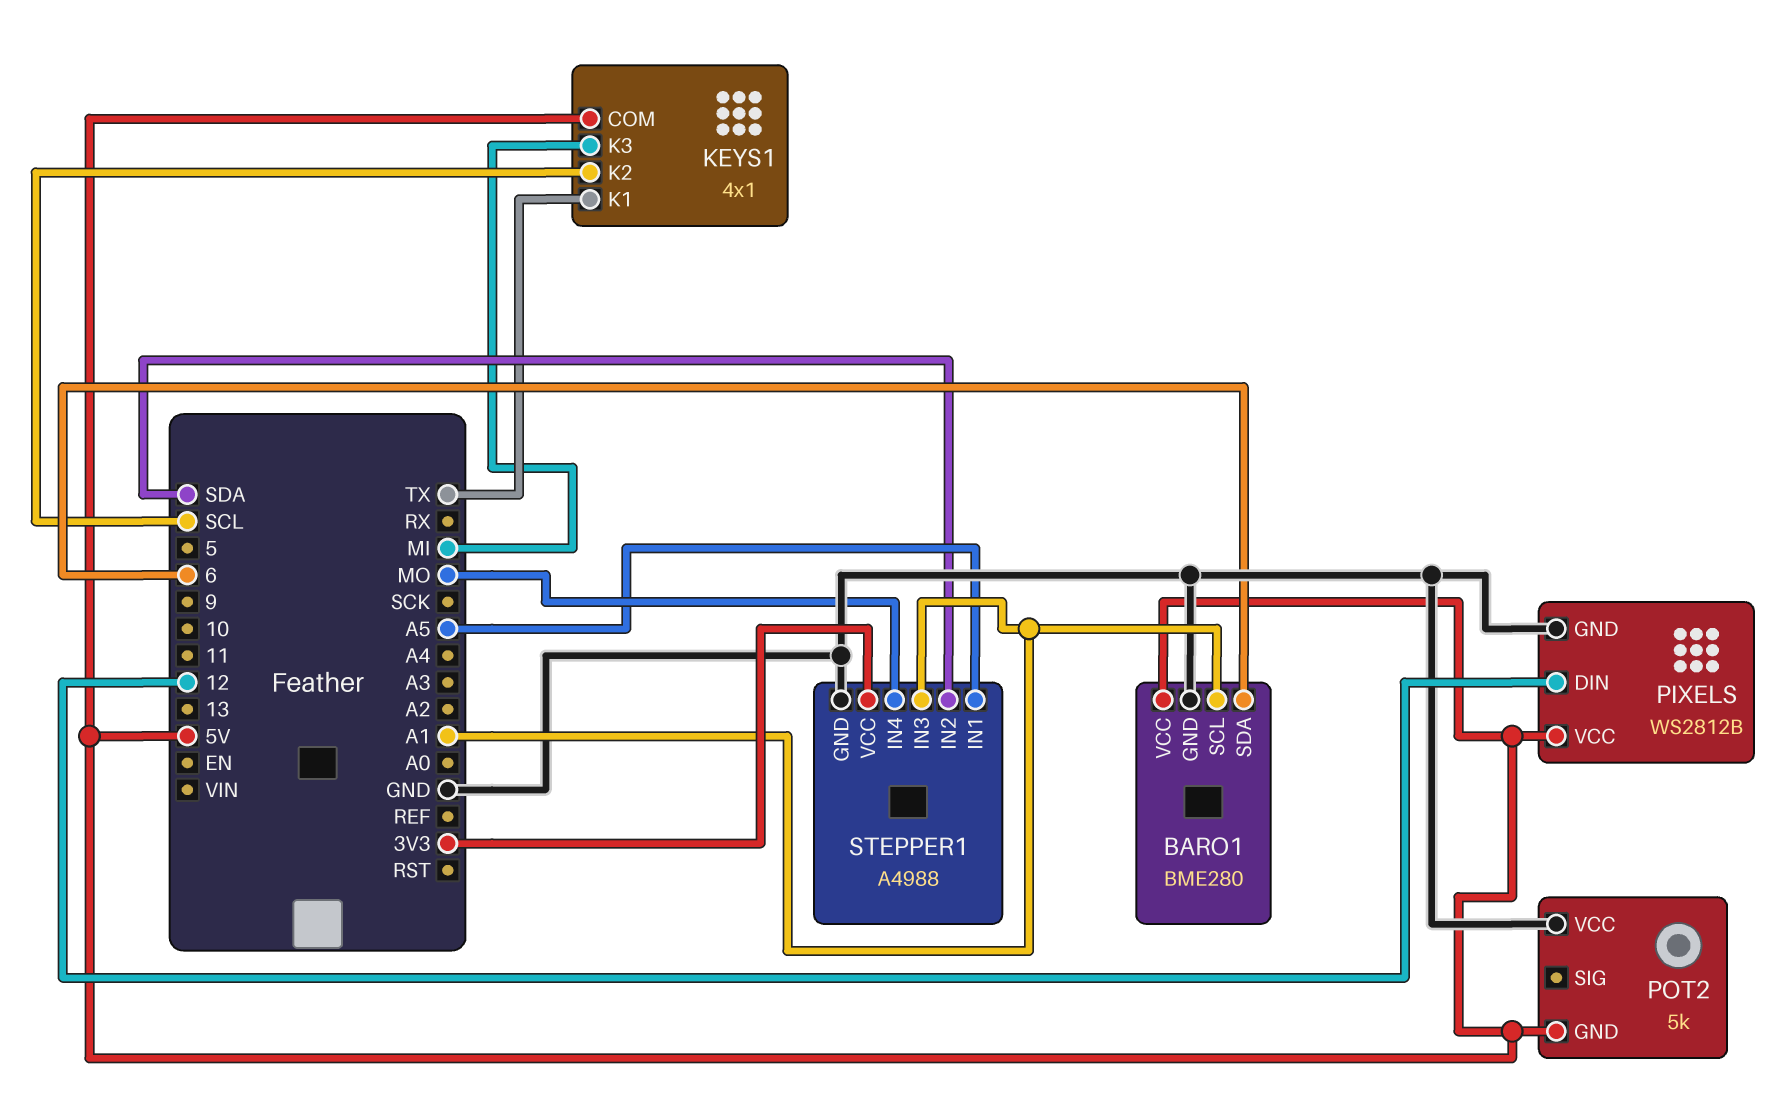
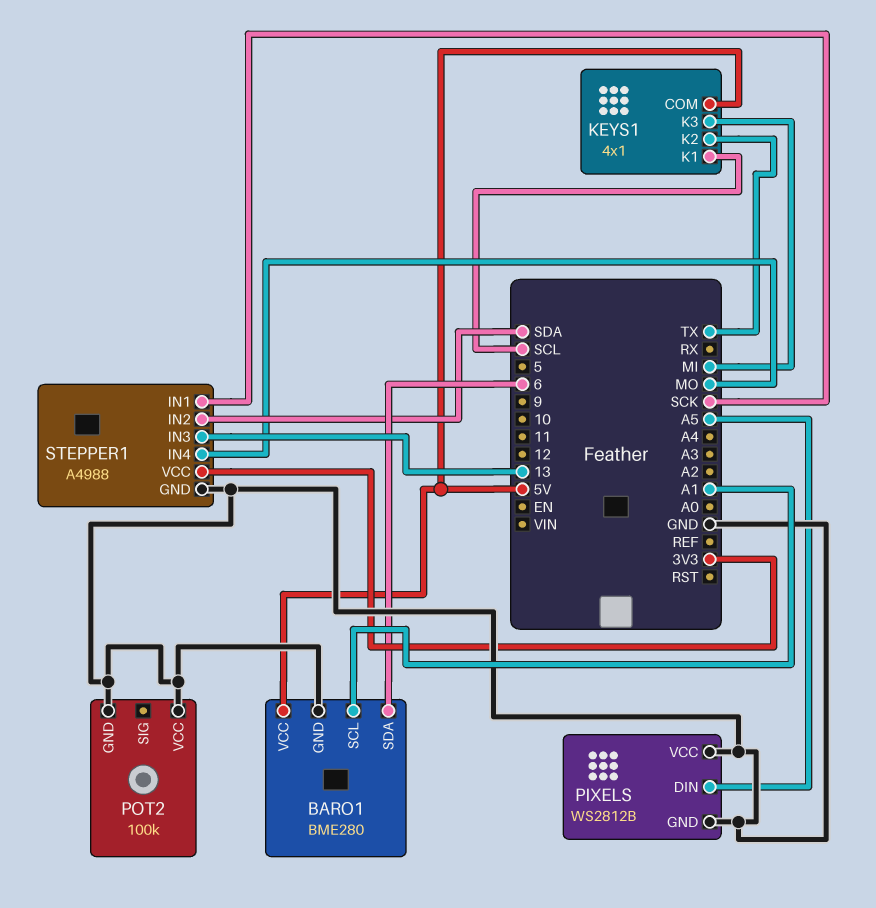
KEYS1 pin K1: TX -> SCL
KEYS1 pin K2: SCL -> TX
PIXELS pin DIN: 12 -> A5
PIXELS pin VCC: 5V -> GND
POT2: 5k -> 100k
POT2 pin GND: 5V -> GND
STEPPER1 pin IN1: A5 -> SCK
STEPPER1 pin IN3: A1 -> 13

